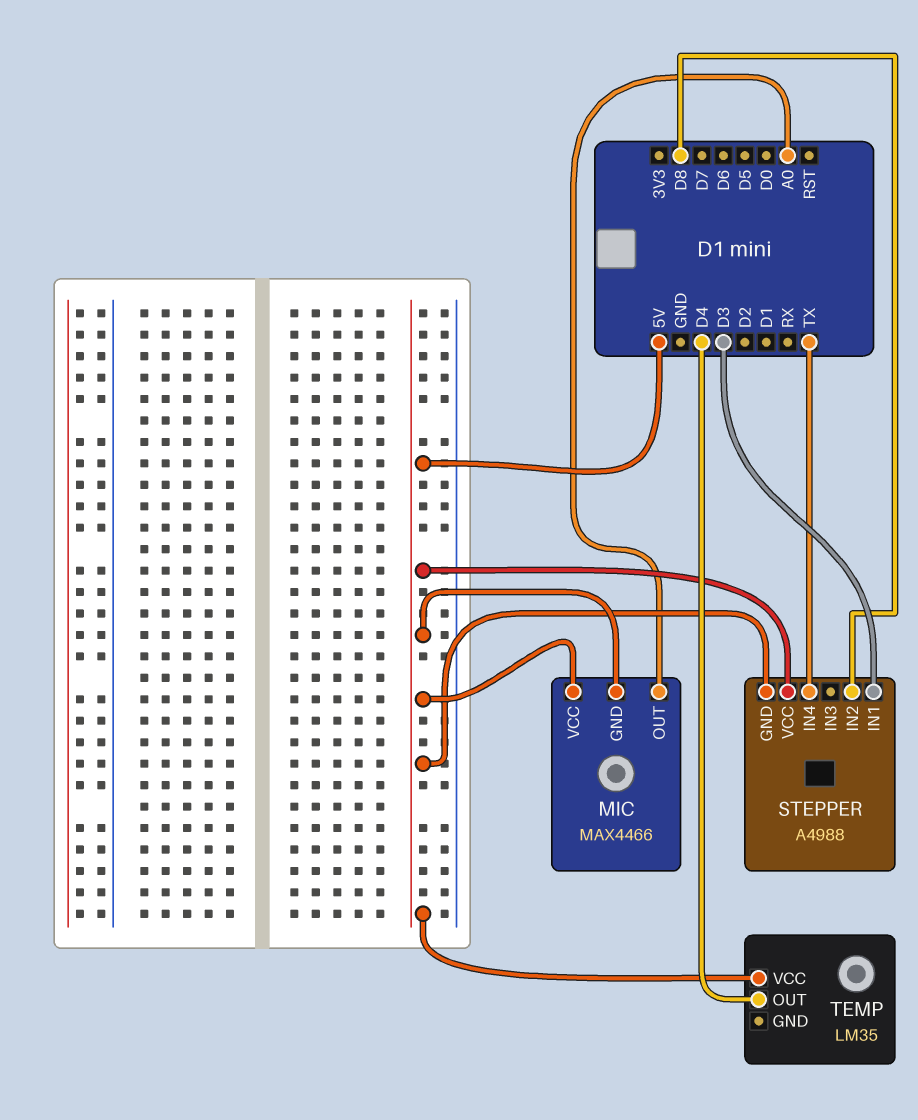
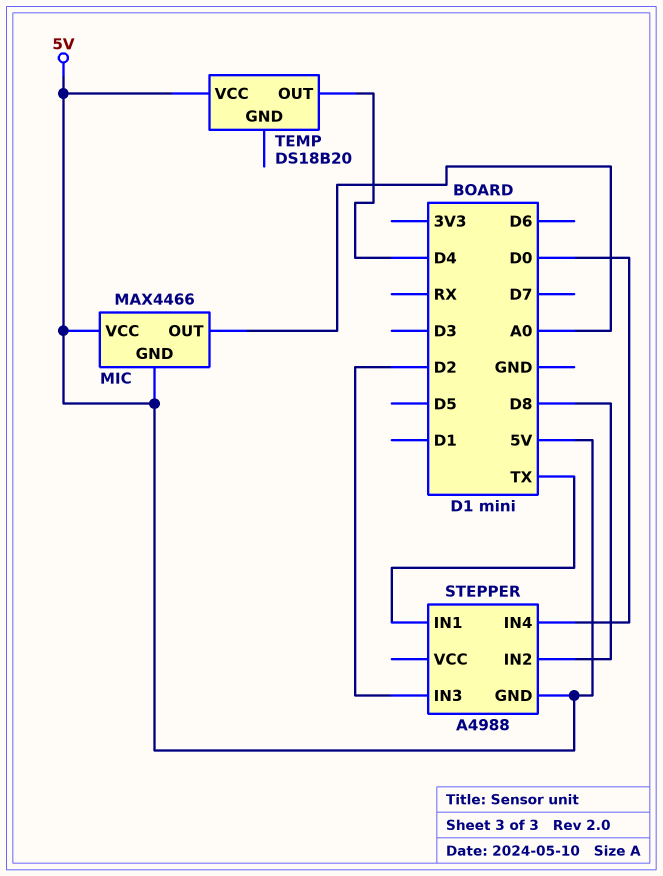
STEPPER pin IN1: D3 -> TX
STEPPER pin IN3: none -> D2
STEPPER pin IN4: TX -> D0
STEPPER pin VCC: 5V -> none
TEMP: LM35 -> DS18B20

